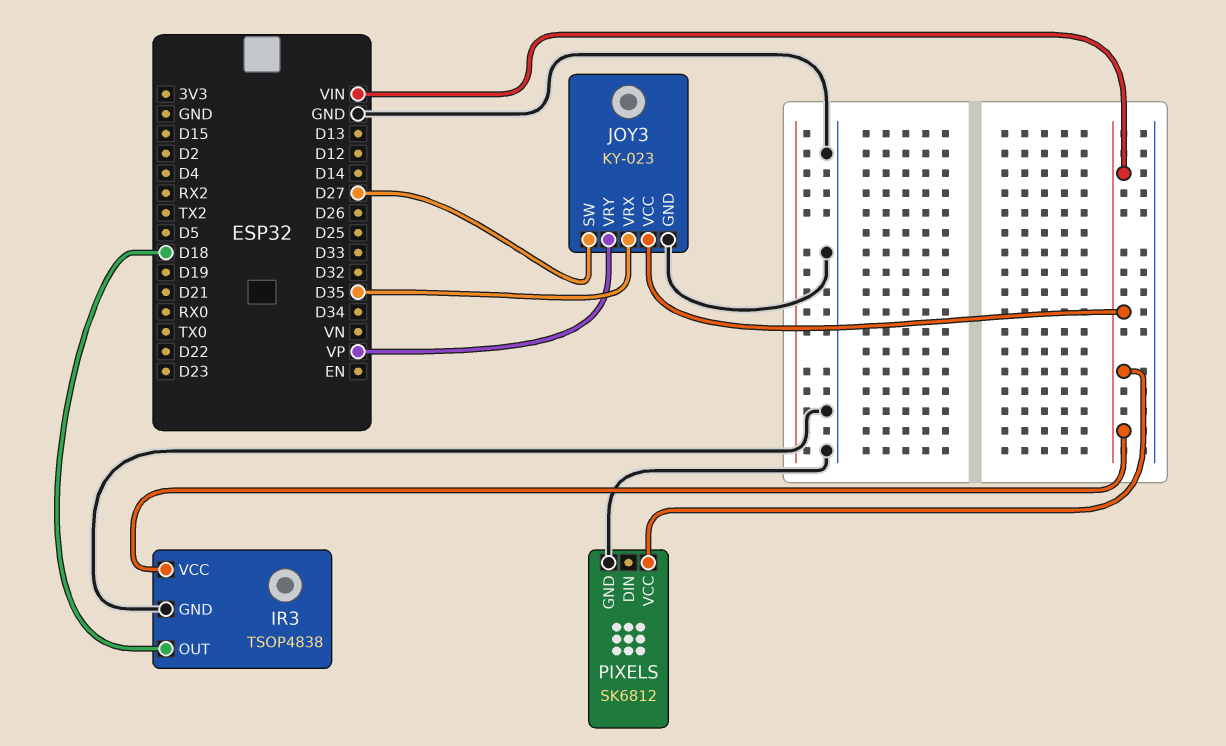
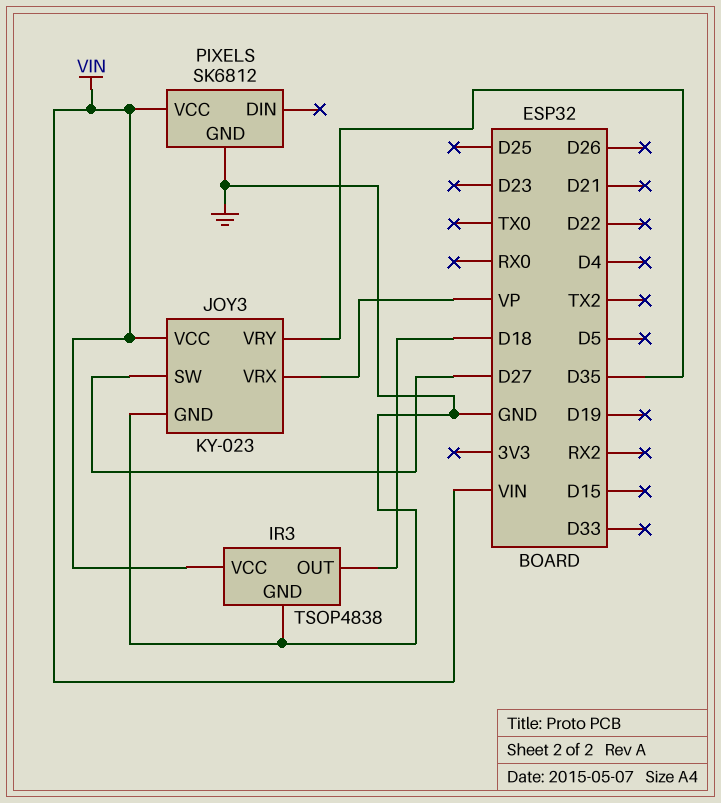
JOY3 pin VRX: D35 -> VP
JOY3 pin VRY: VP -> D35

